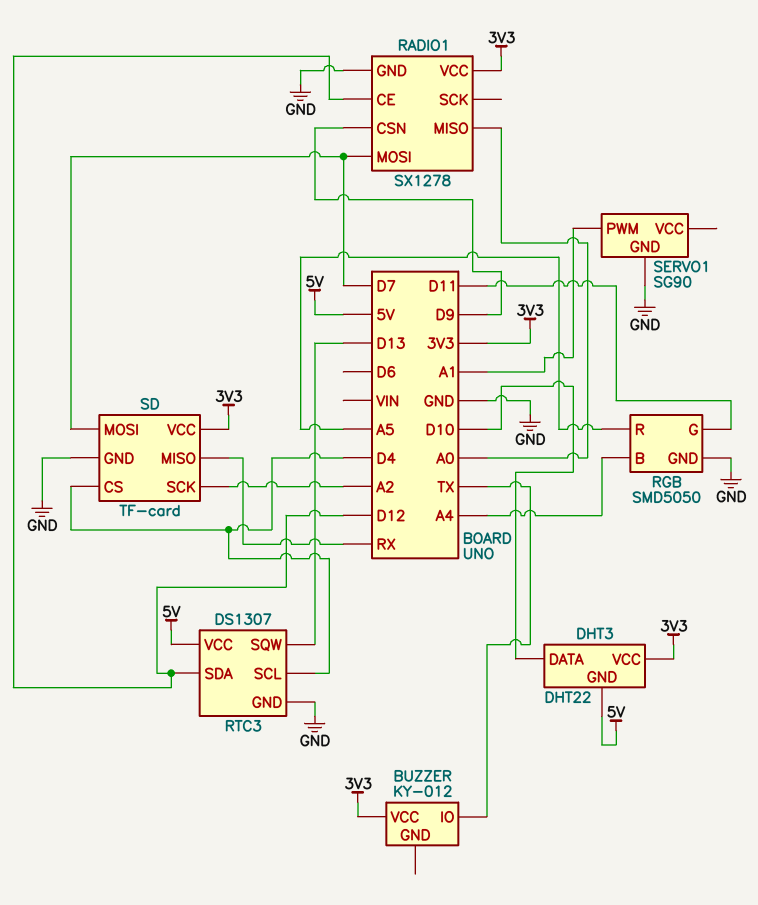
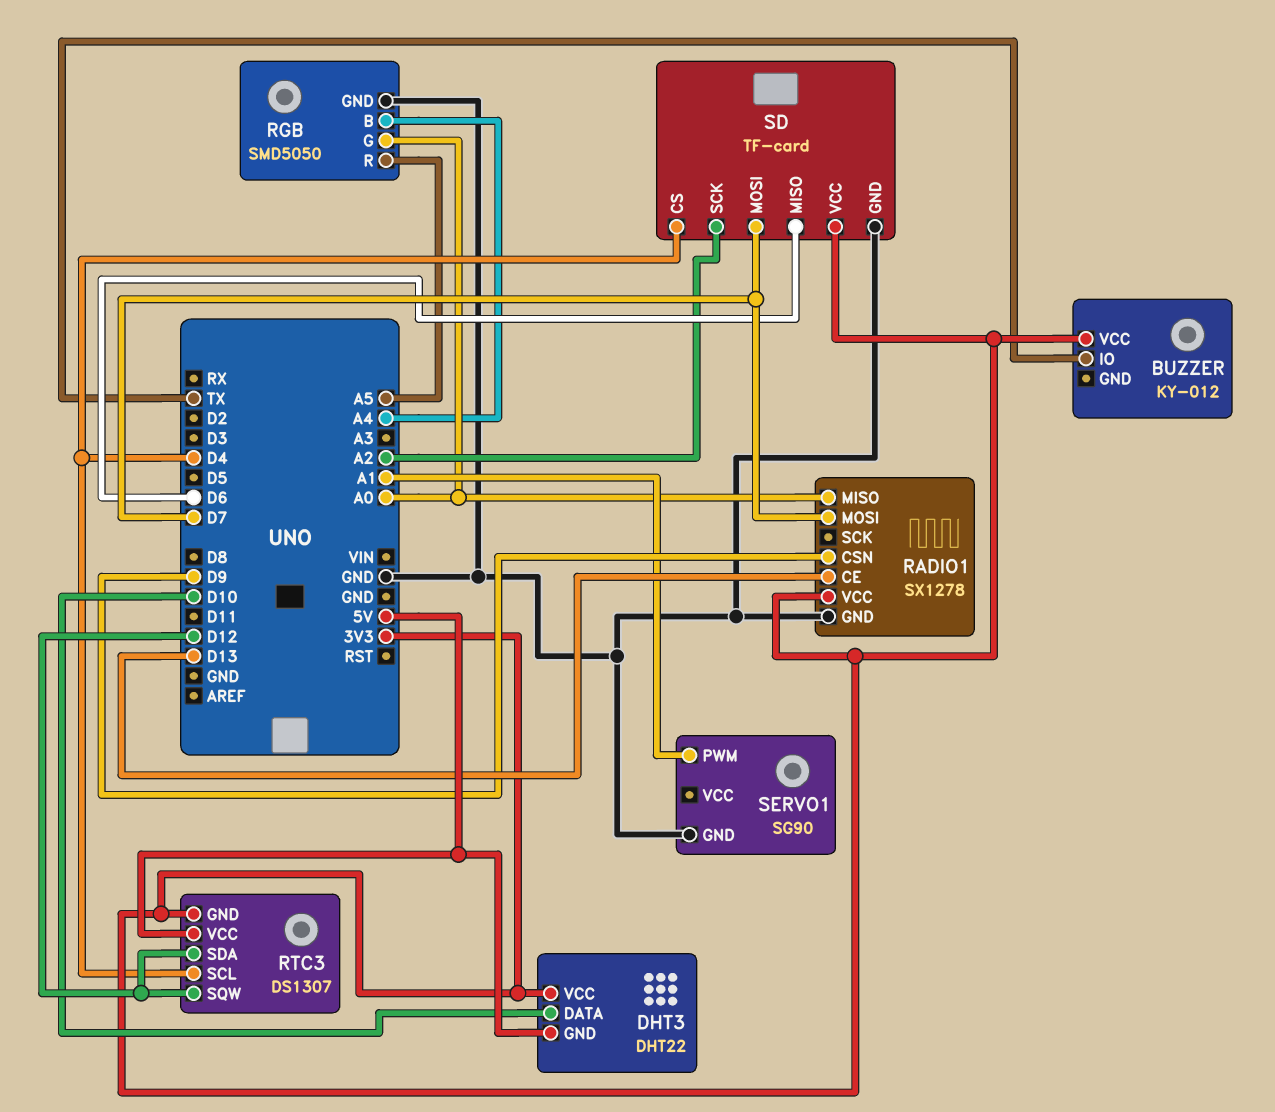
RADIO1 pin CE: D12 -> D13
RGB pin G: D11 -> A0
RTC3 pin GND: GND -> 3V3
RTC3 pin SQW: D13 -> D12
SD pin MISO: RX -> D6

